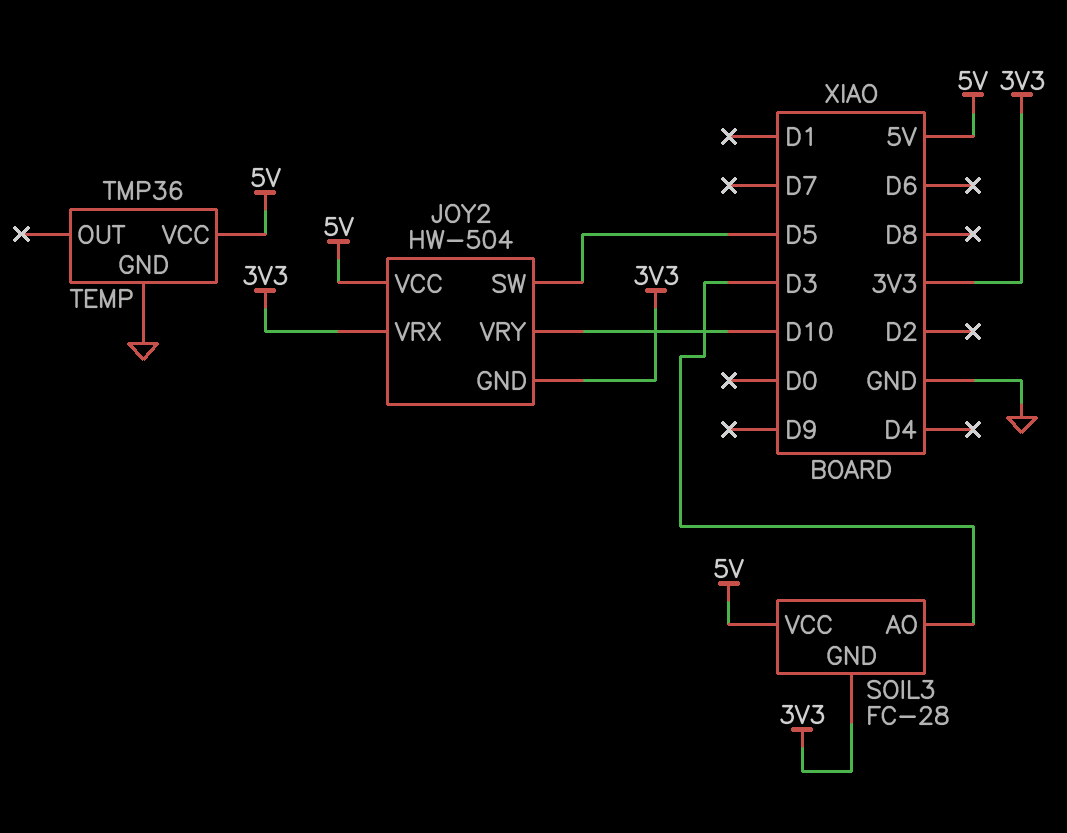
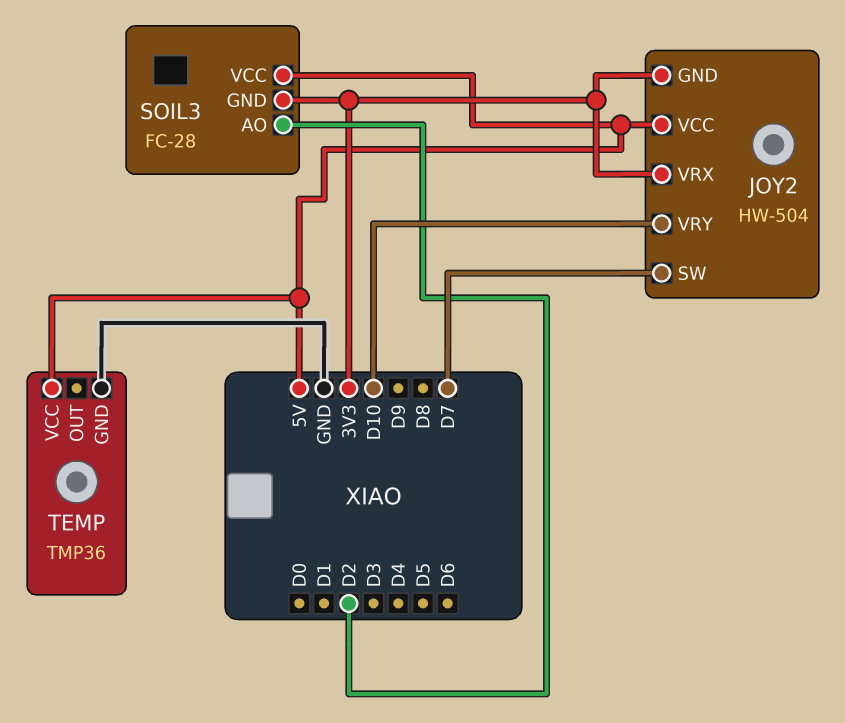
JOY2 pin SW: D5 -> D7
SOIL3 pin AO: D3 -> D2

